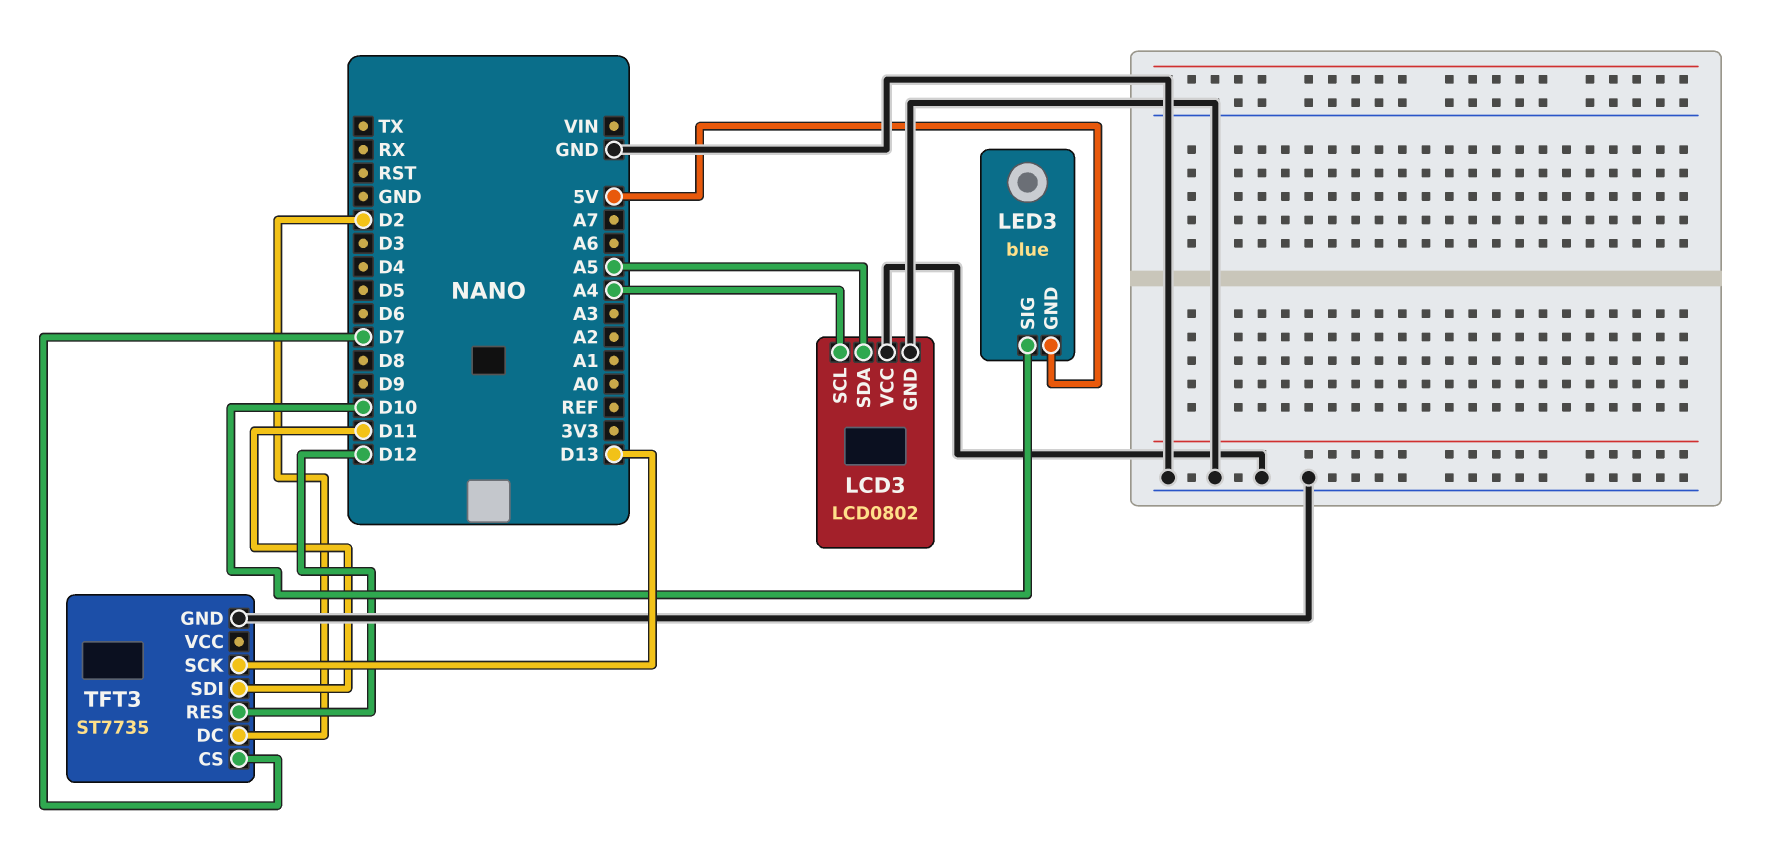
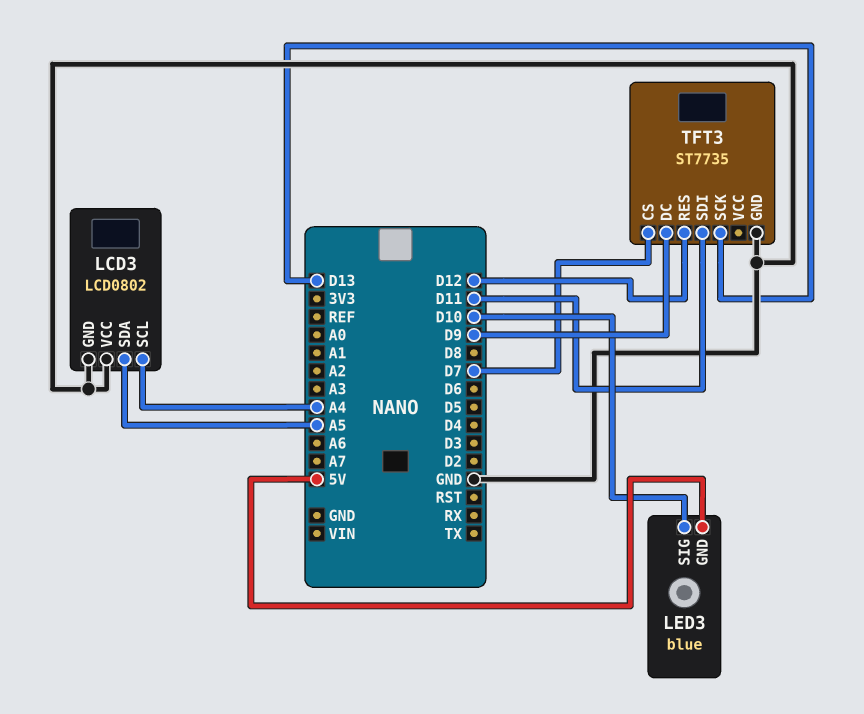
TFT3 pin DC: D2 -> D9

